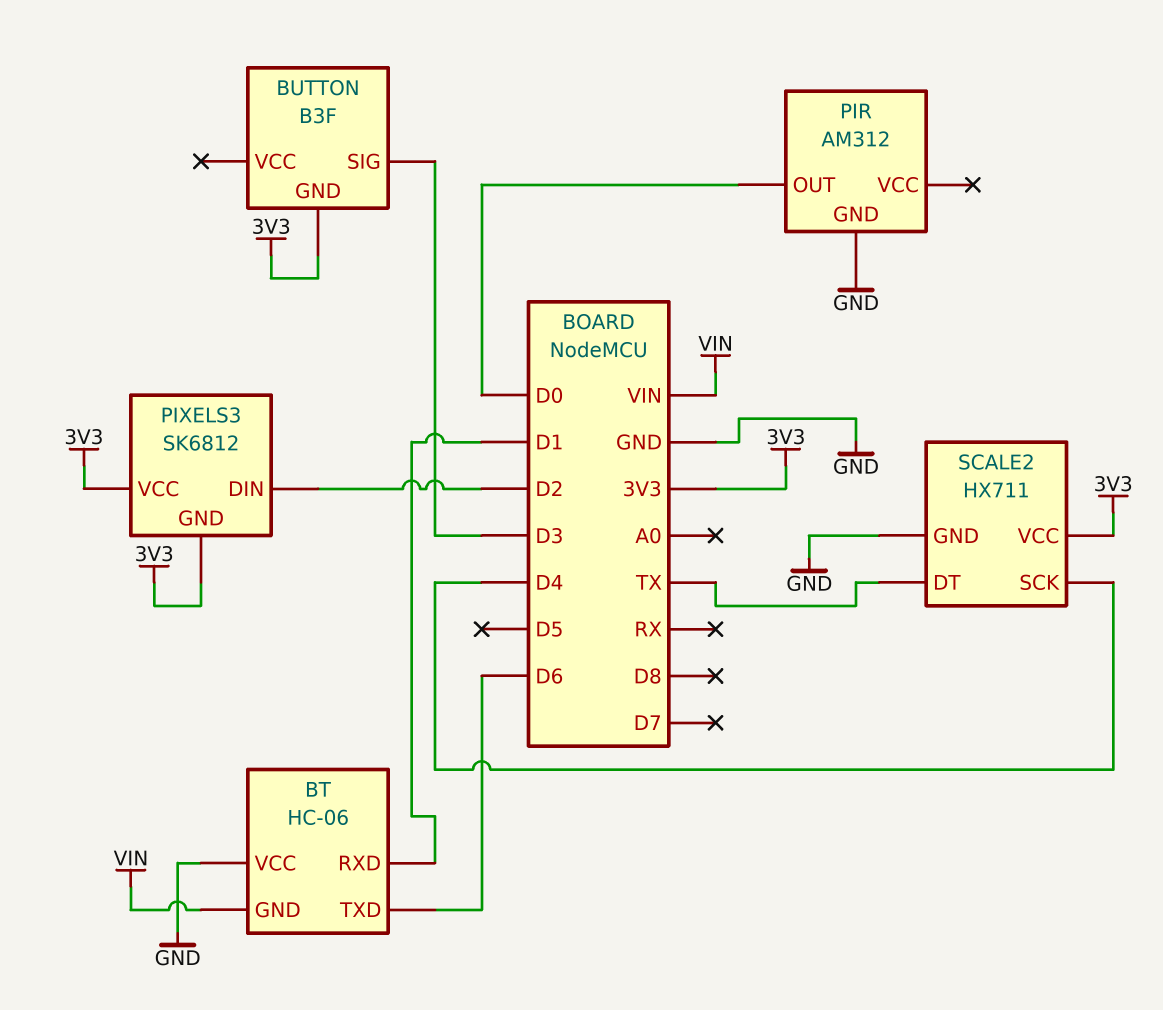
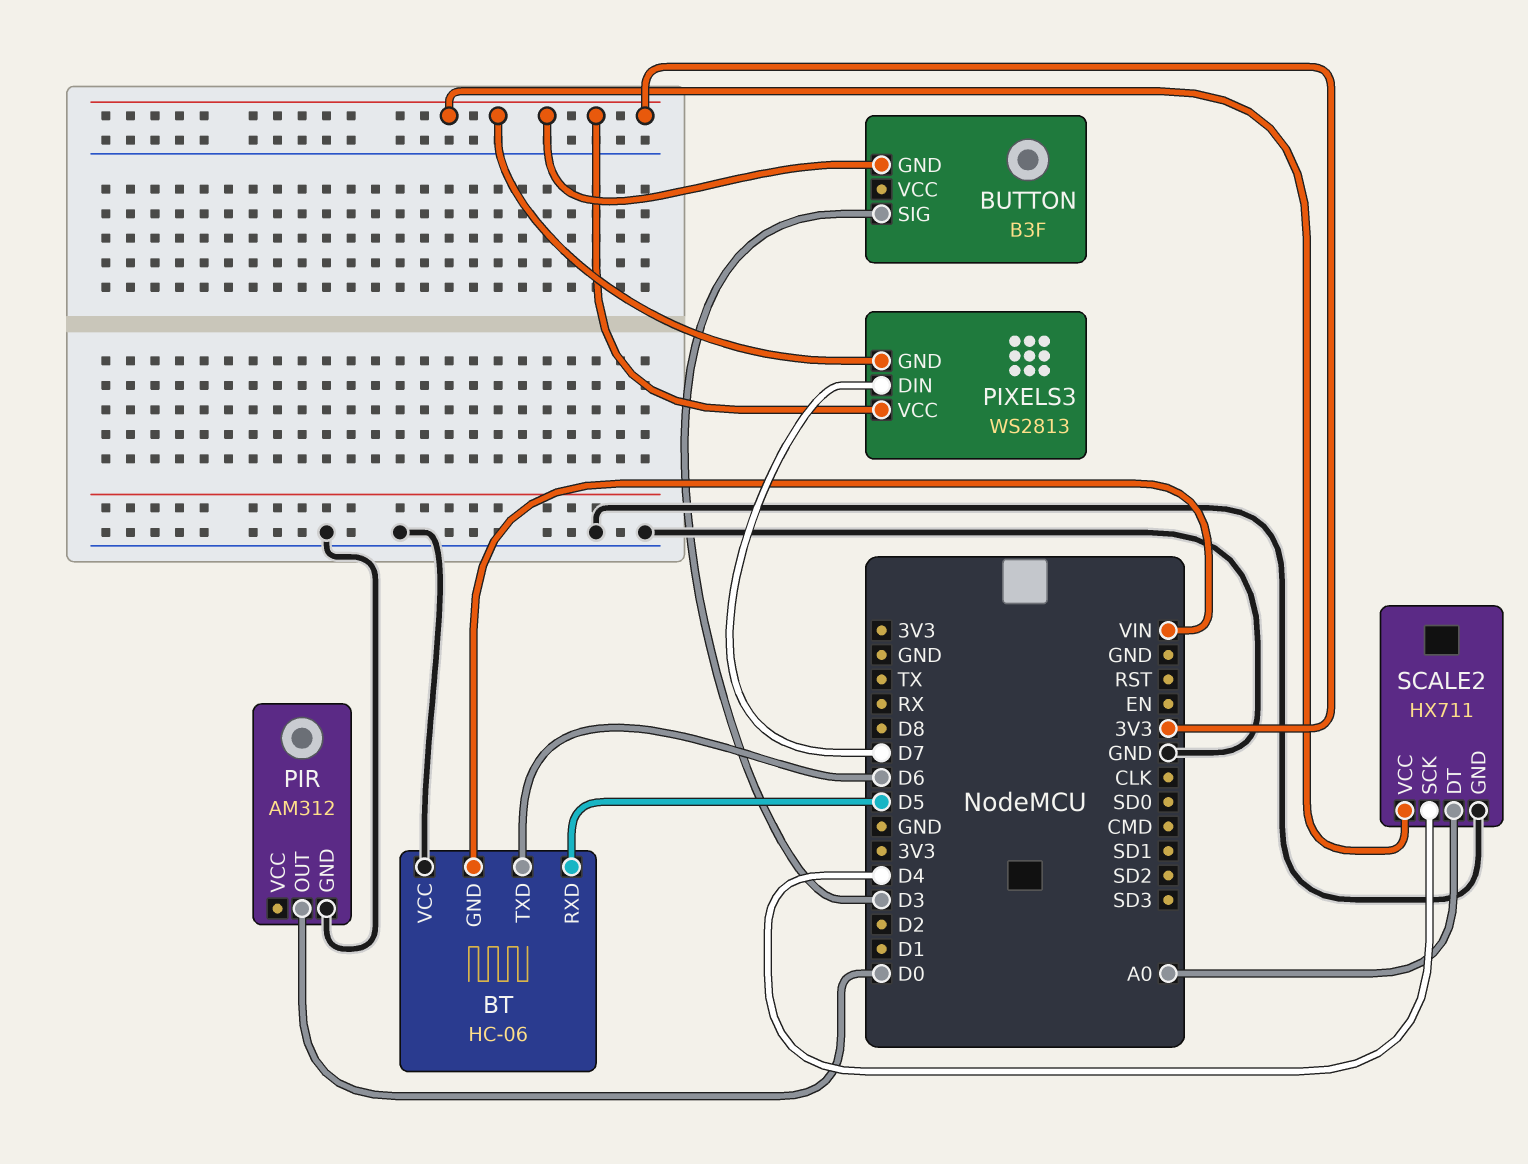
BT pin RXD: D1 -> D5
PIXELS3: SK6812 -> WS2813
PIXELS3 pin DIN: D2 -> D7
SCALE2 pin DT: TX -> A0

